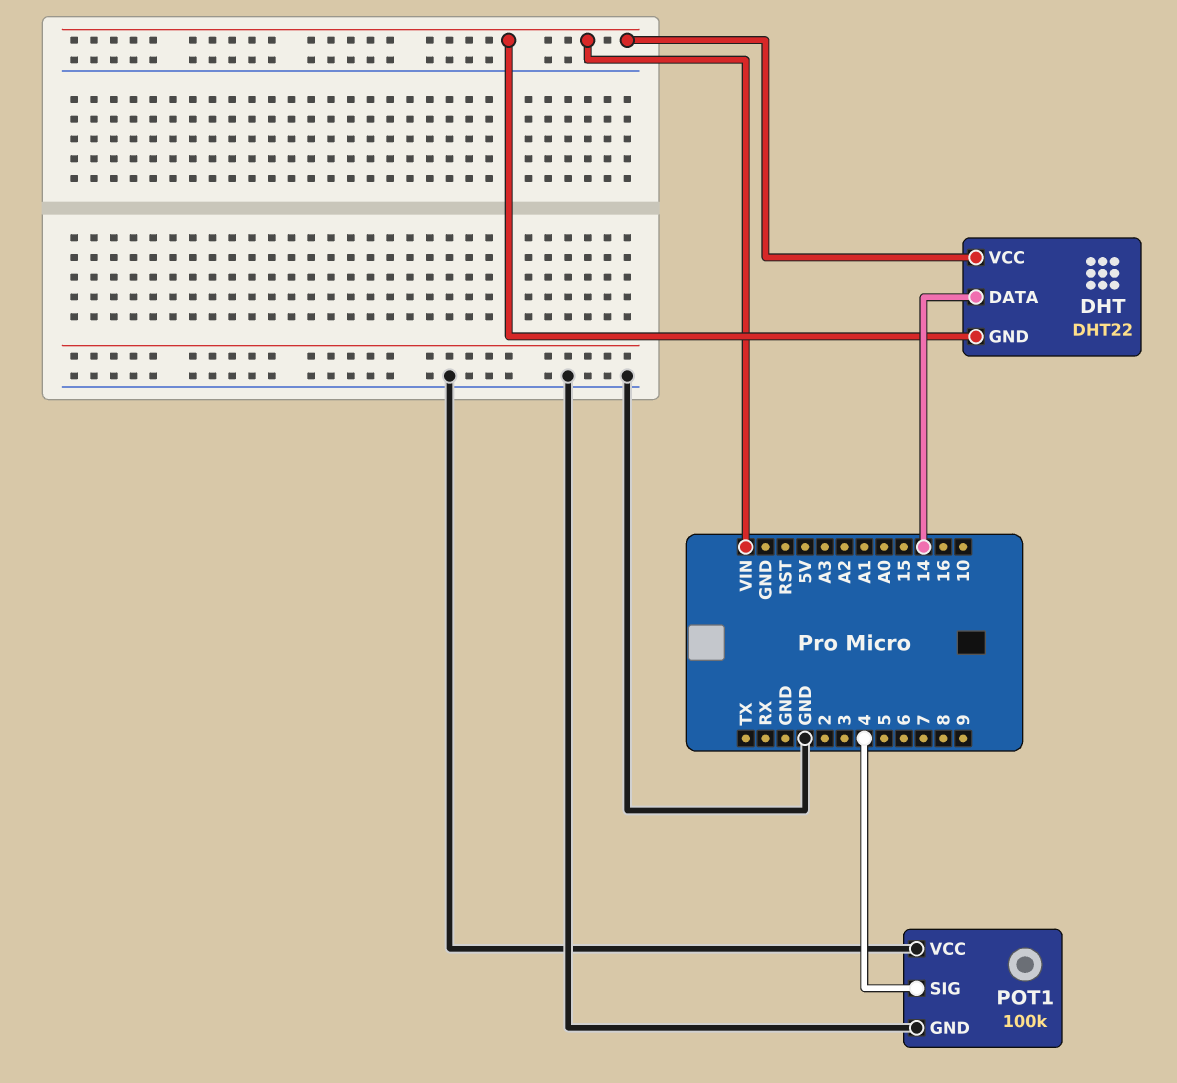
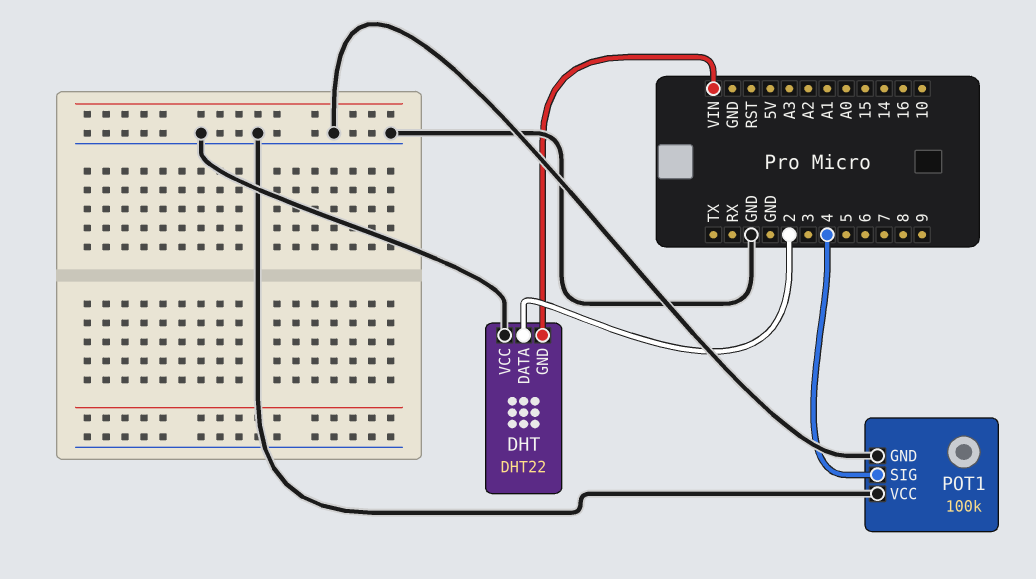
DHT pin DATA: 14 -> 2
DHT pin VCC: VIN -> GND

